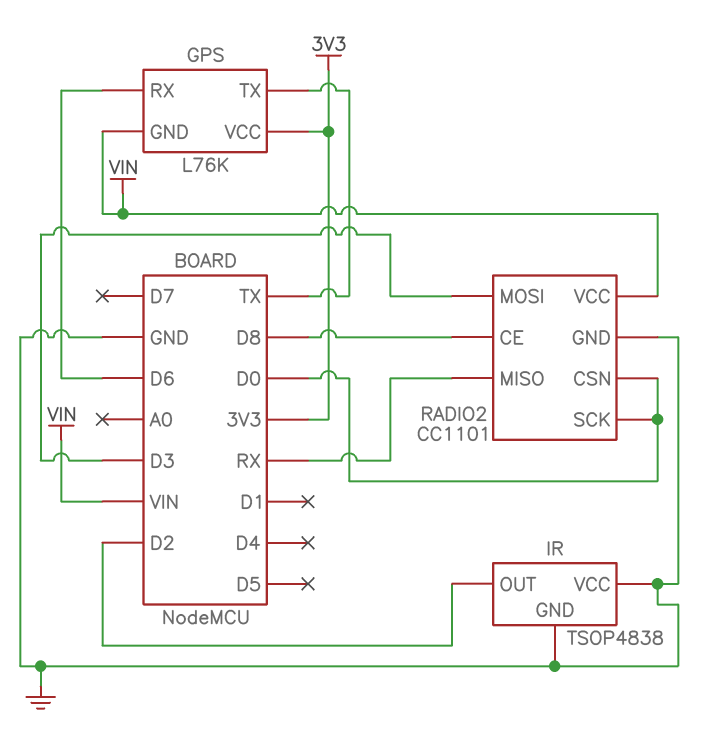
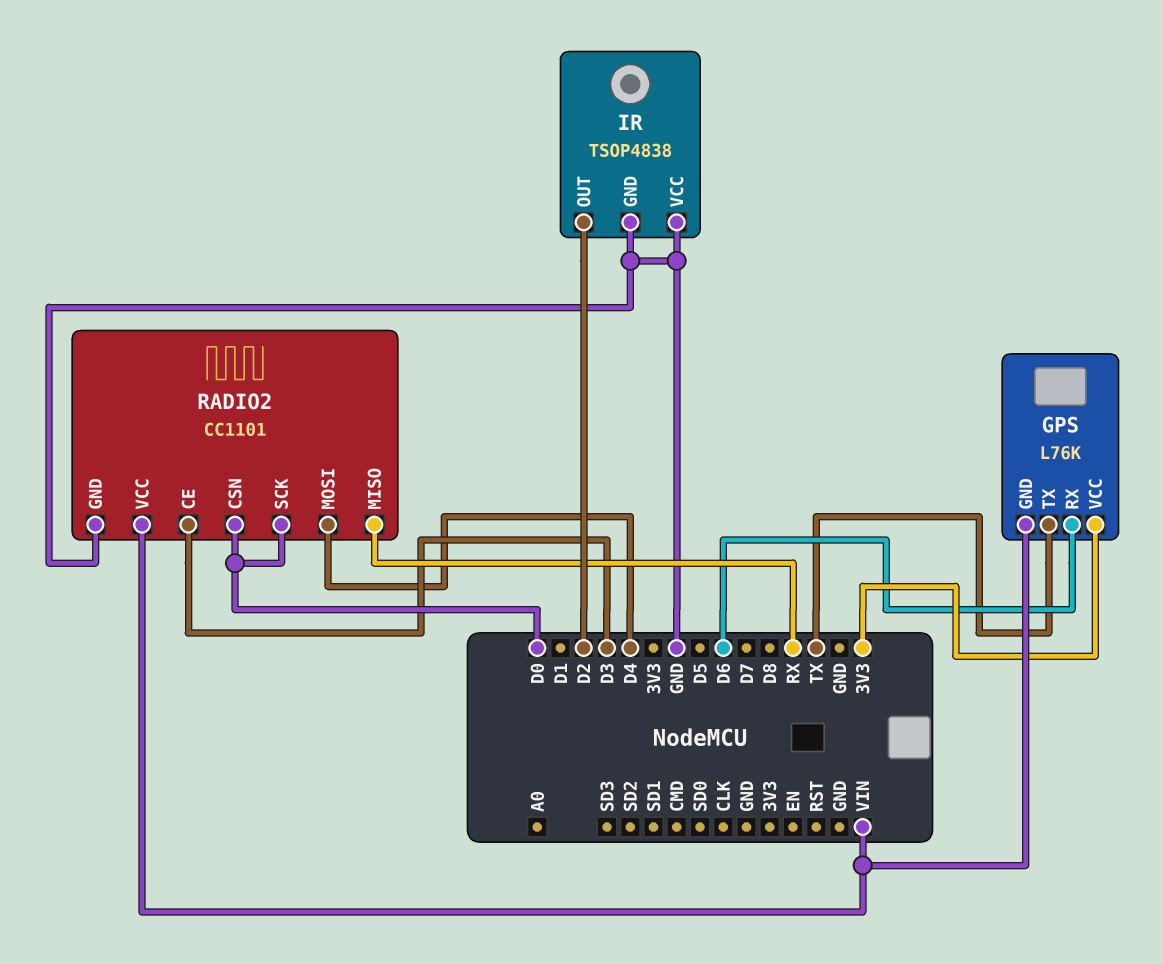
RADIO2 pin CE: D8 -> D3
RADIO2 pin MOSI: D3 -> D4

